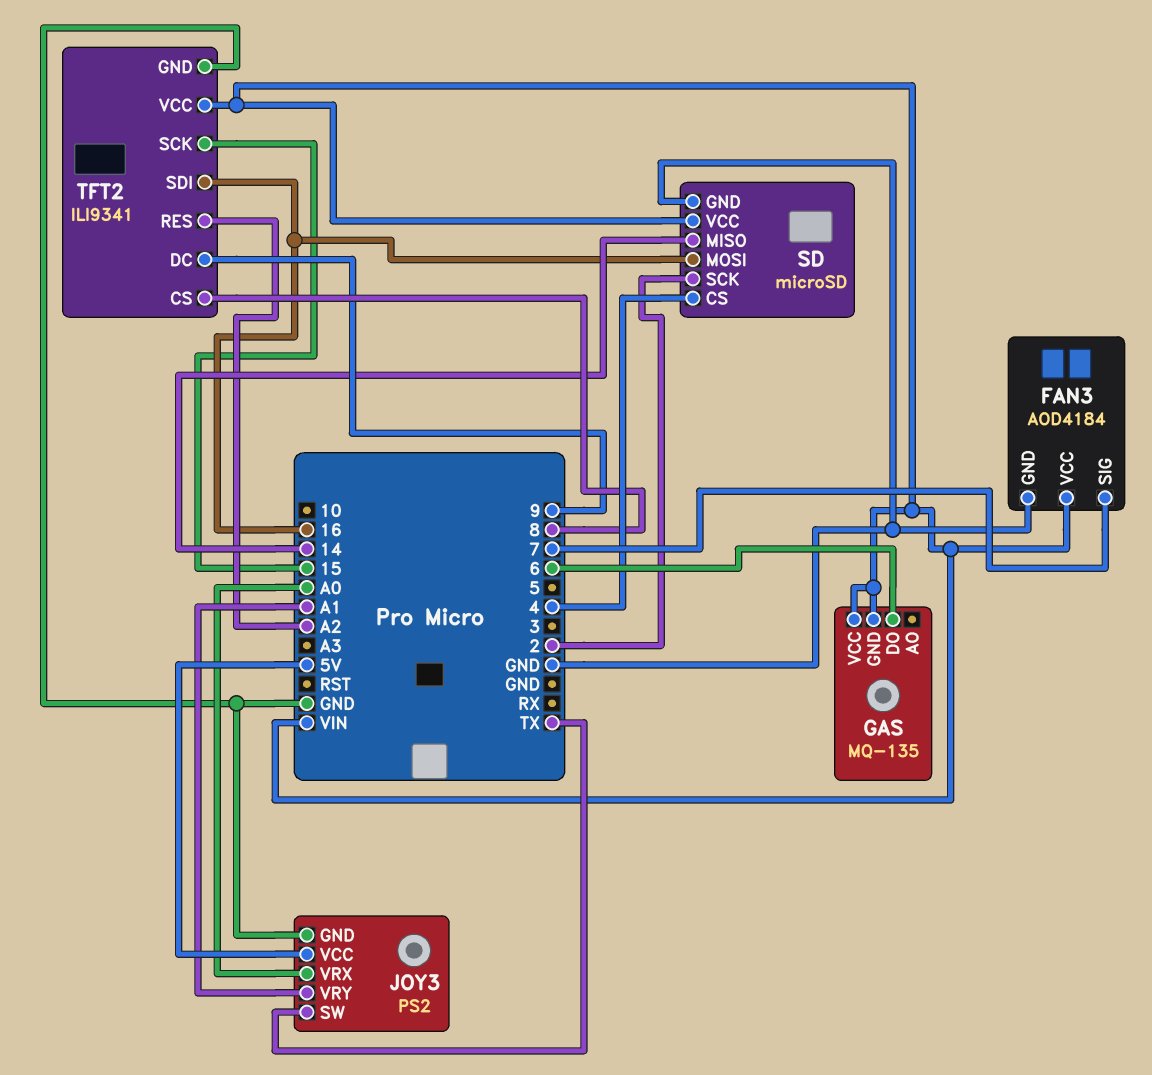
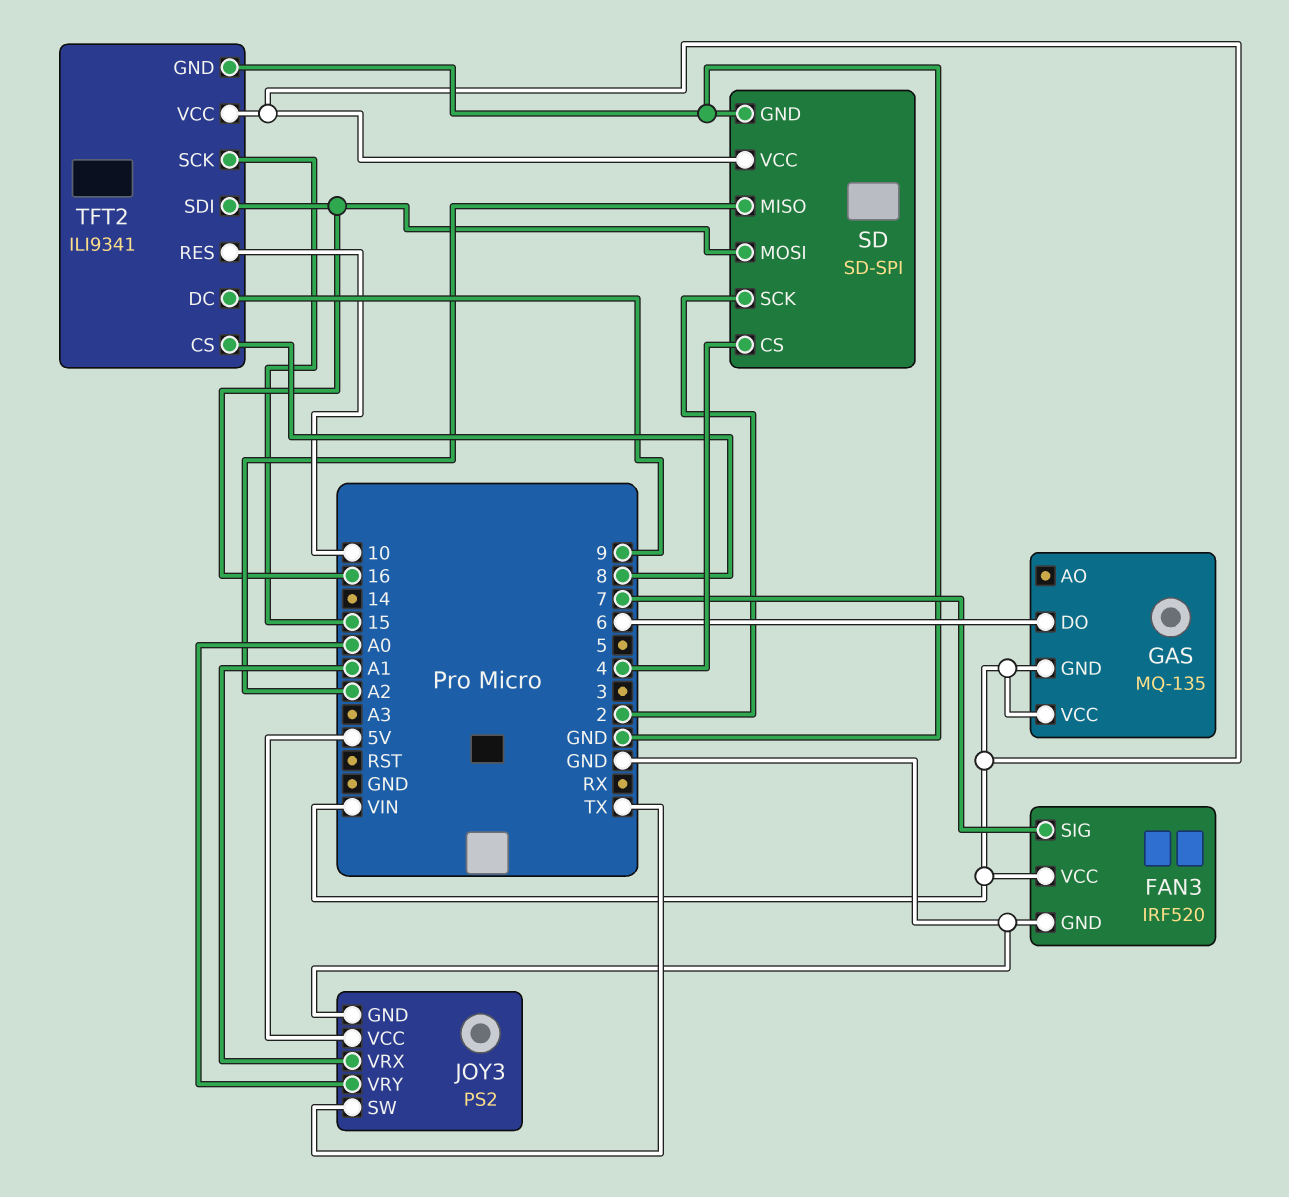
FAN3: AOD4184 -> IRF520
JOY3 pin VRX: A0 -> A1
JOY3 pin VRY: A1 -> A0
SD: microSD -> SD-SPI
SD pin MISO: 14 -> A2
TFT2 pin RES: A2 -> 10

